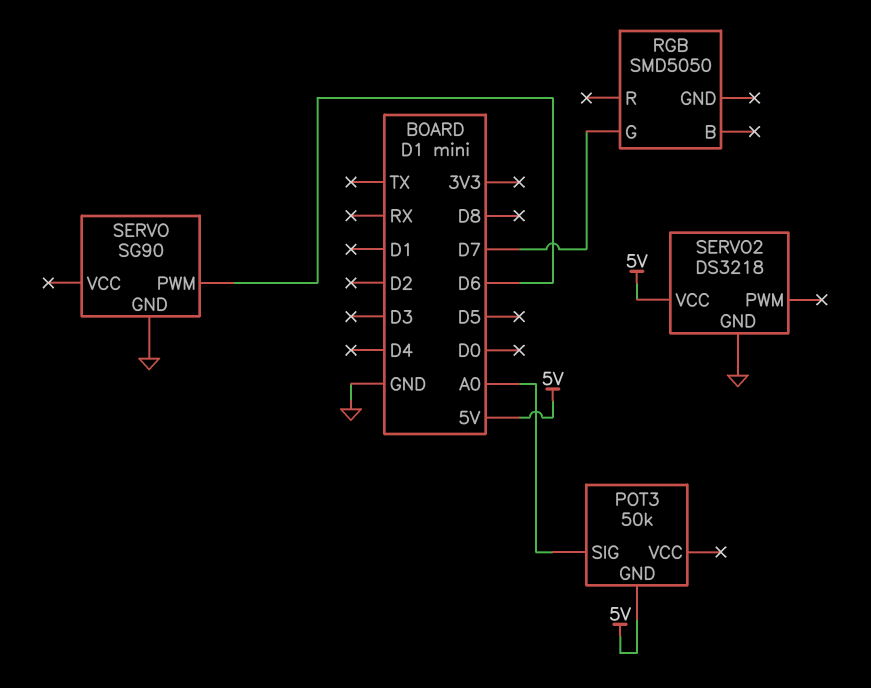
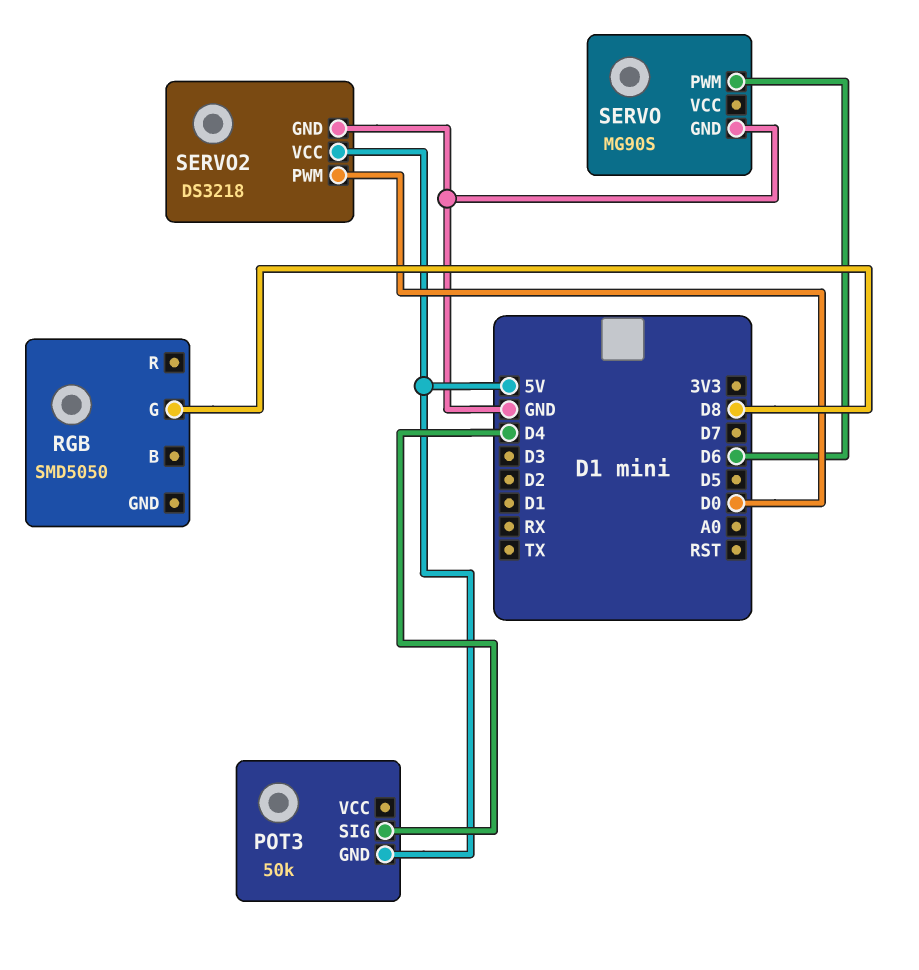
POT3 pin SIG: A0 -> D4
RGB pin G: D7 -> D8
SERVO: SG90 -> MG90S
SERVO2 pin PWM: none -> D0

